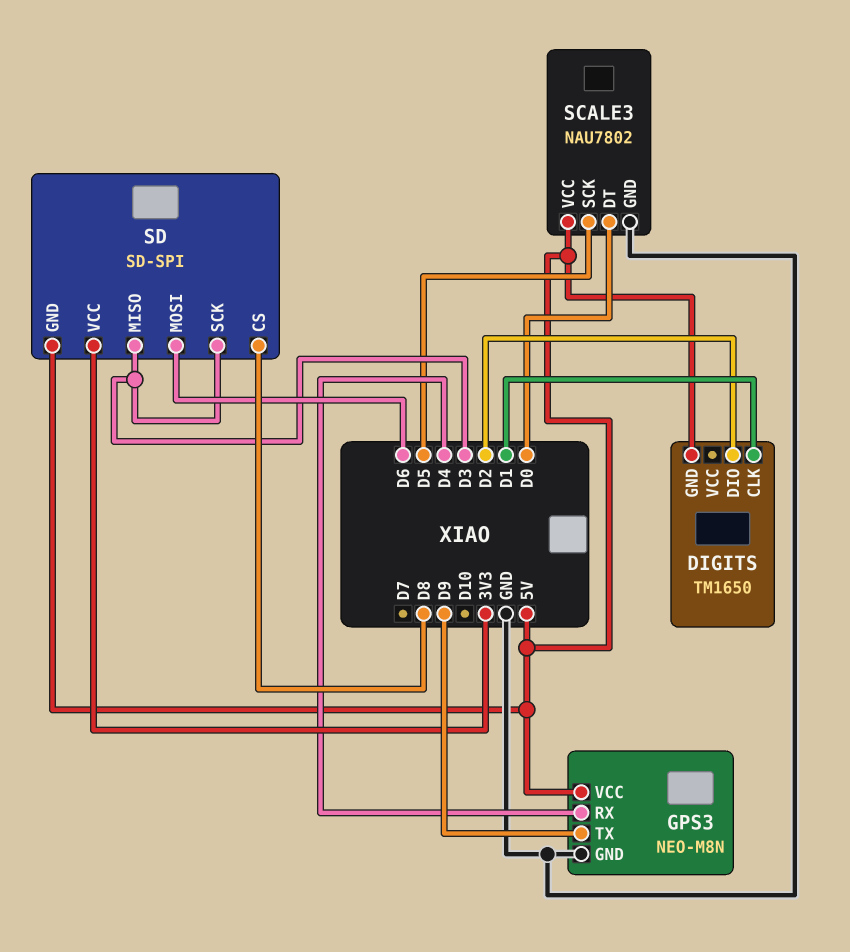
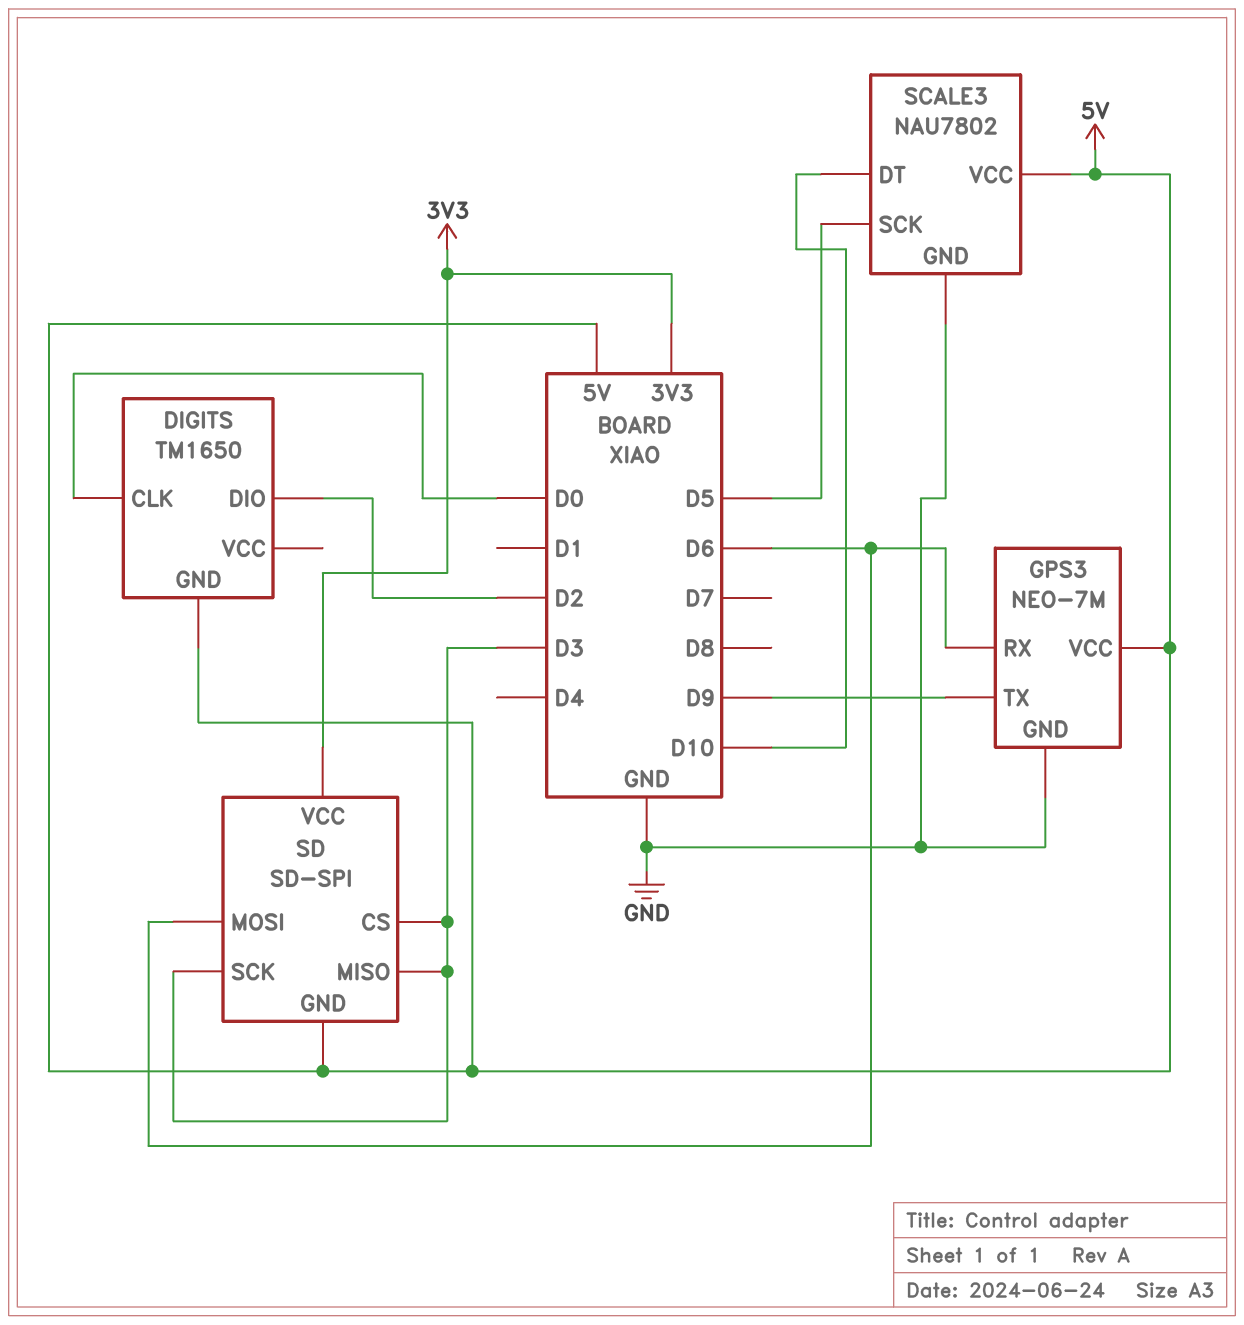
DIGITS pin CLK: D1 -> D0
GPS3: NEO-M8N -> NEO-7M
GPS3 pin RX: D4 -> D6
SCALE3 pin DT: D0 -> D10
SD pin CS: D8 -> D3

